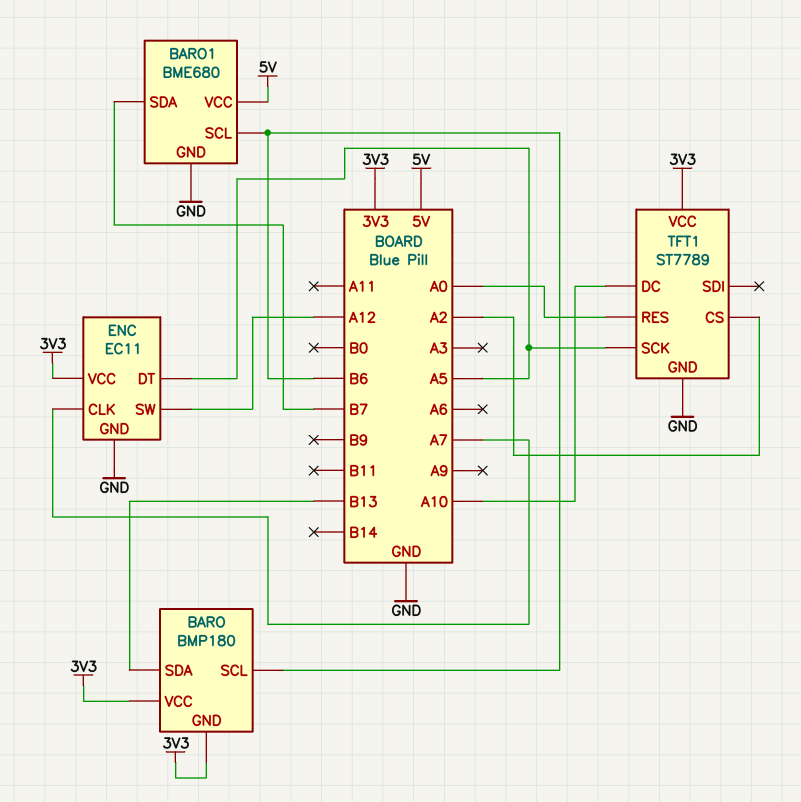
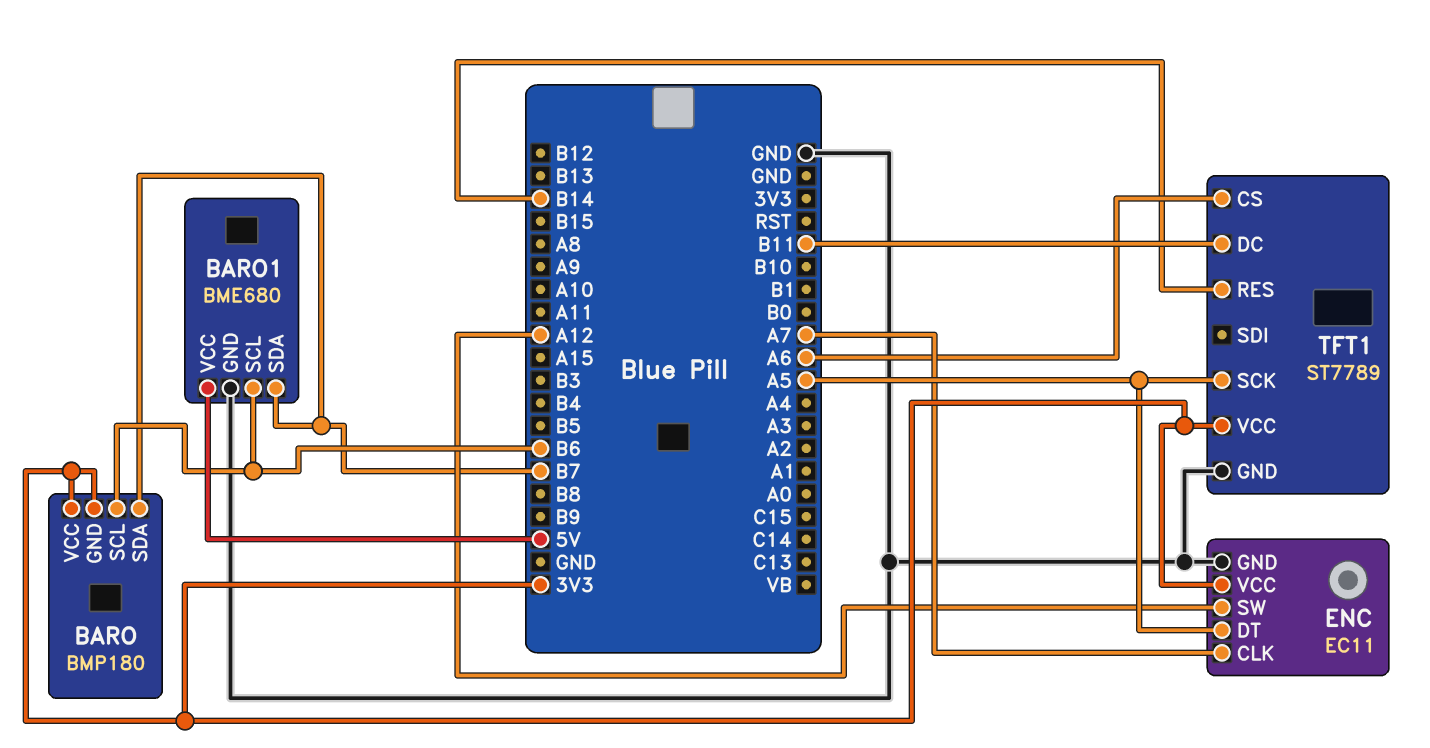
BARO pin SDA: B13 -> B7
TFT1 pin CS: A2 -> A6
TFT1 pin DC: A10 -> B11
TFT1 pin RES: A0 -> B14

